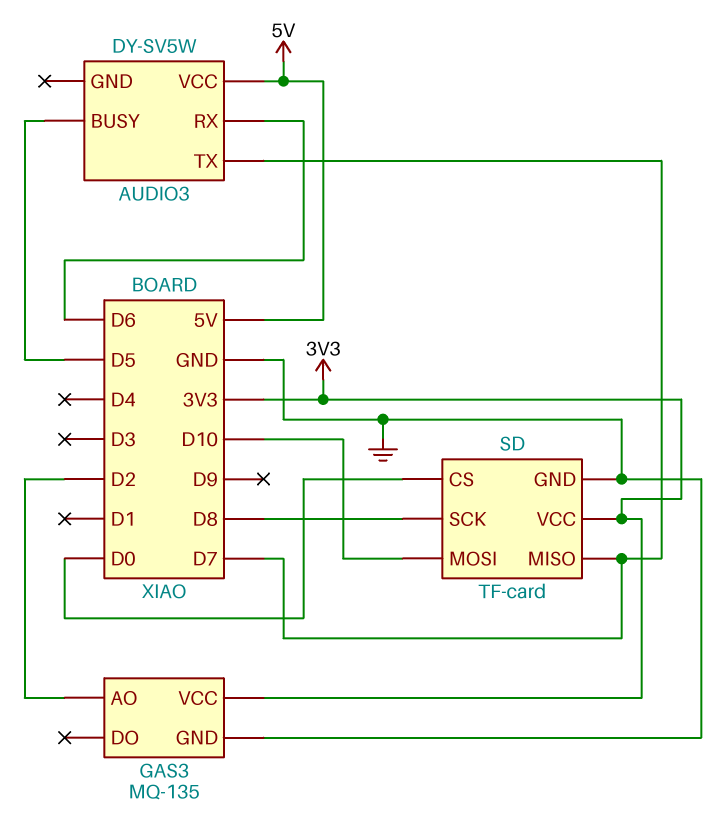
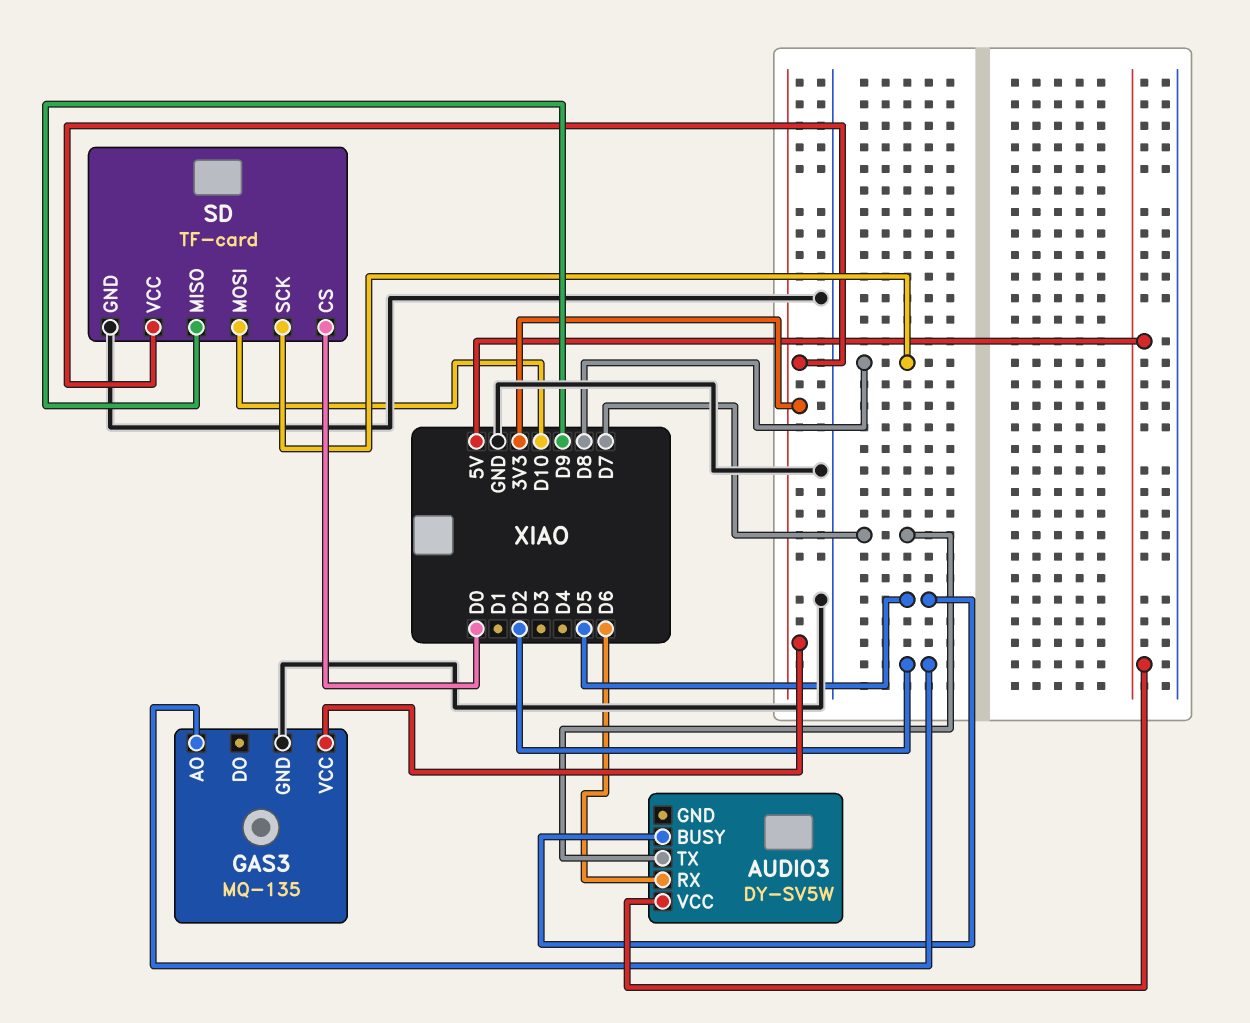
SD pin MISO: D7 -> D9

